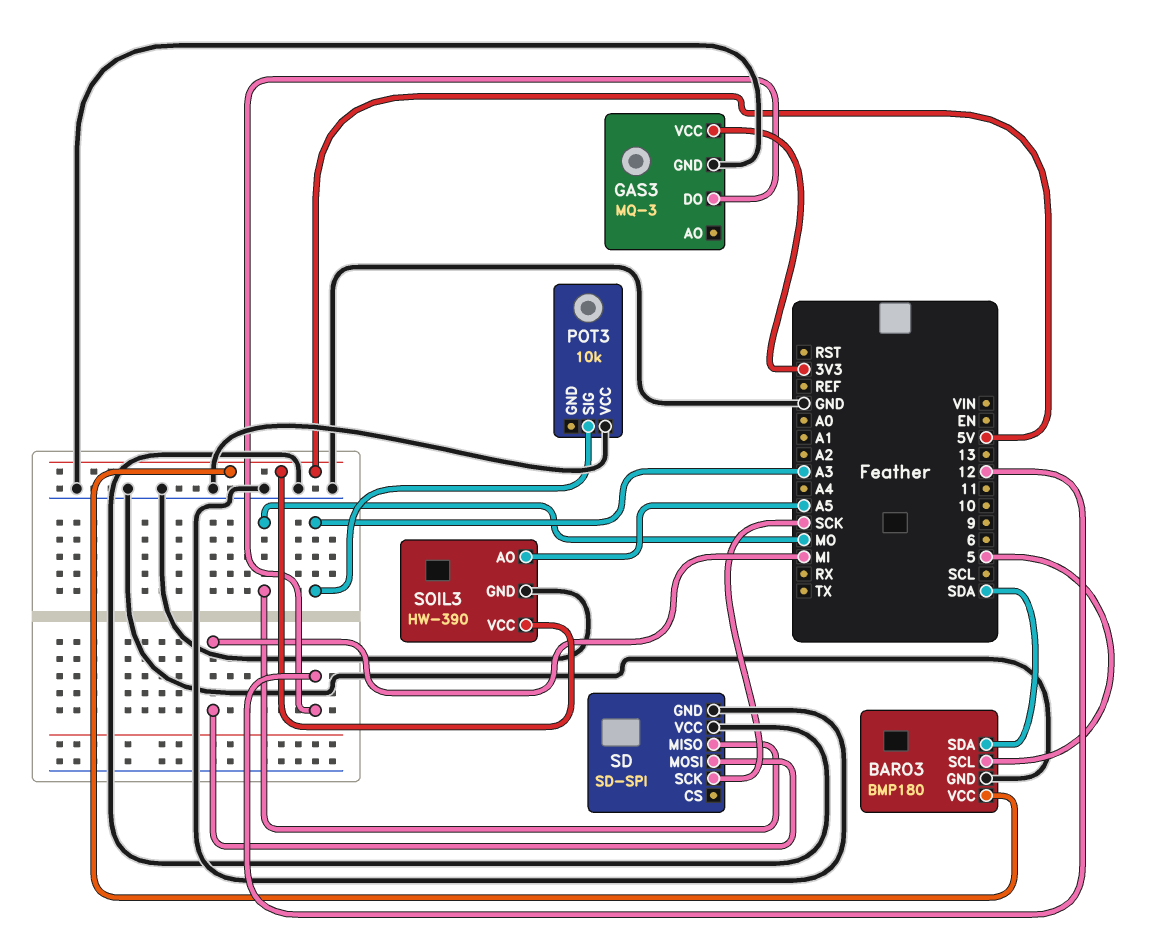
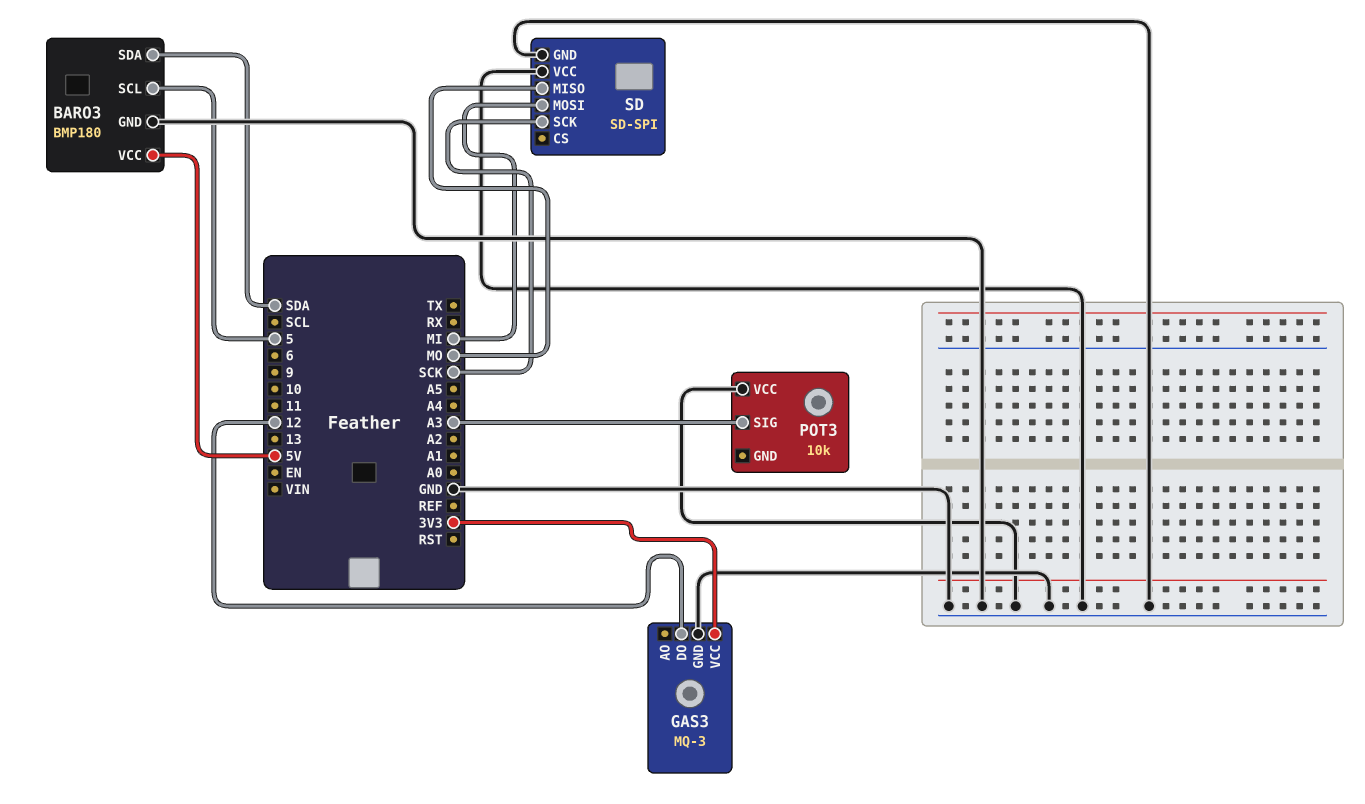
SOIL3: HW-390 -> none
SOIL3 pin AO: A5 -> none
SOIL3 pin GND: GND -> none
SOIL3 pin VCC: 5V -> none

